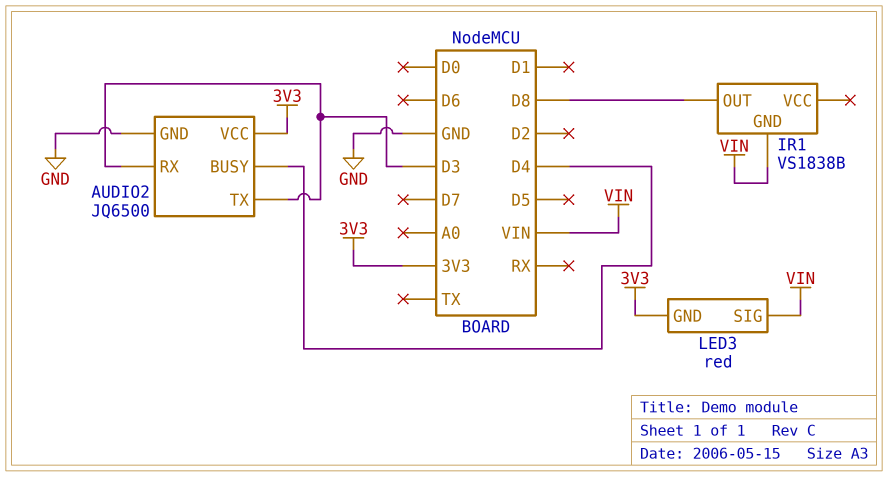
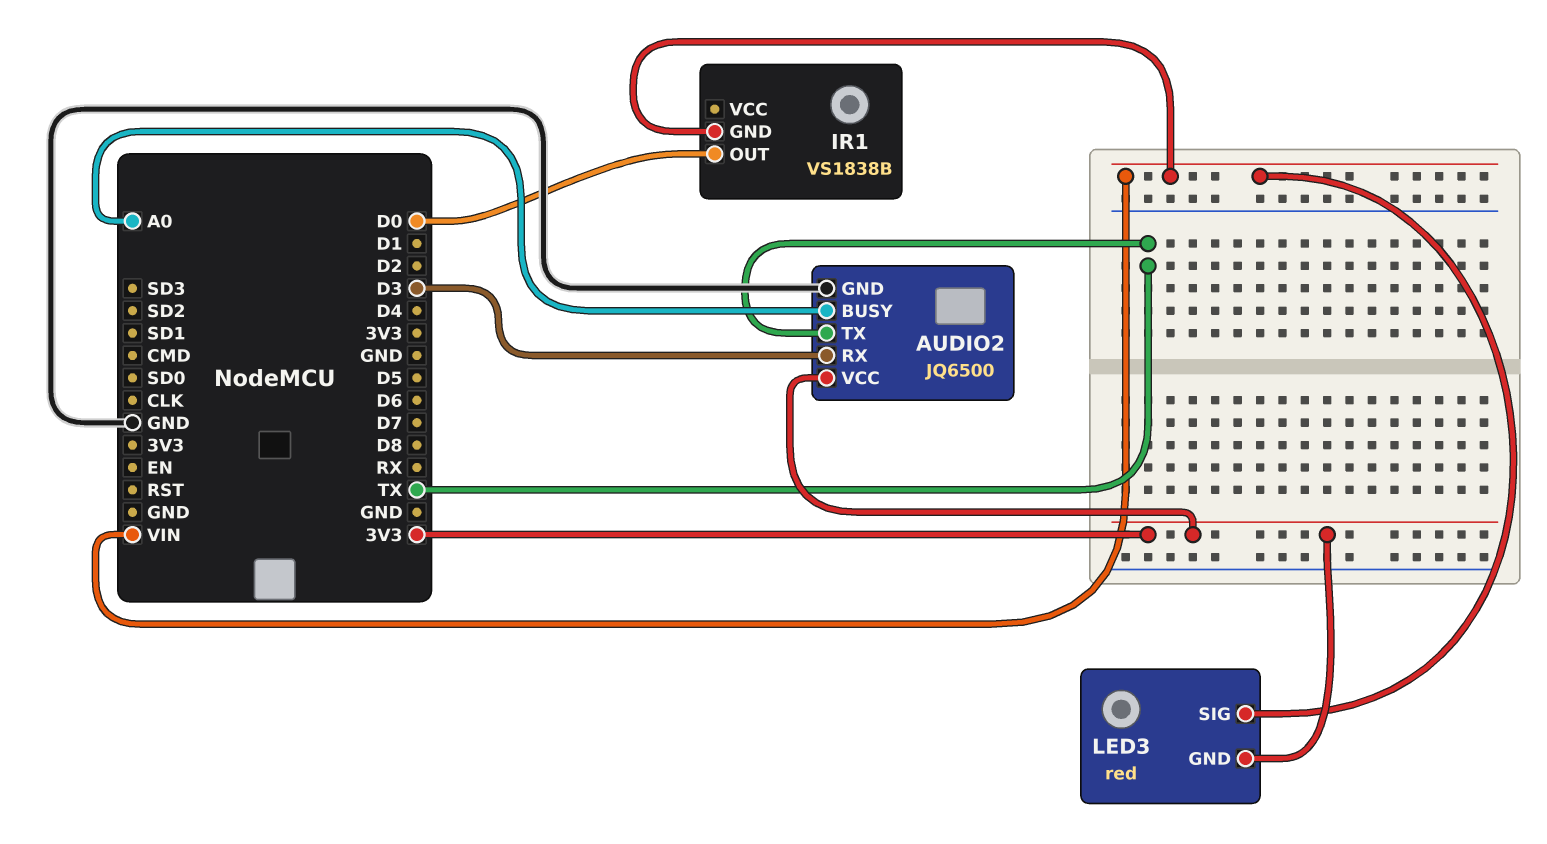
AUDIO2 pin BUSY: D4 -> A0
AUDIO2 pin TX: D3 -> TX
IR1 pin OUT: D8 -> D0

